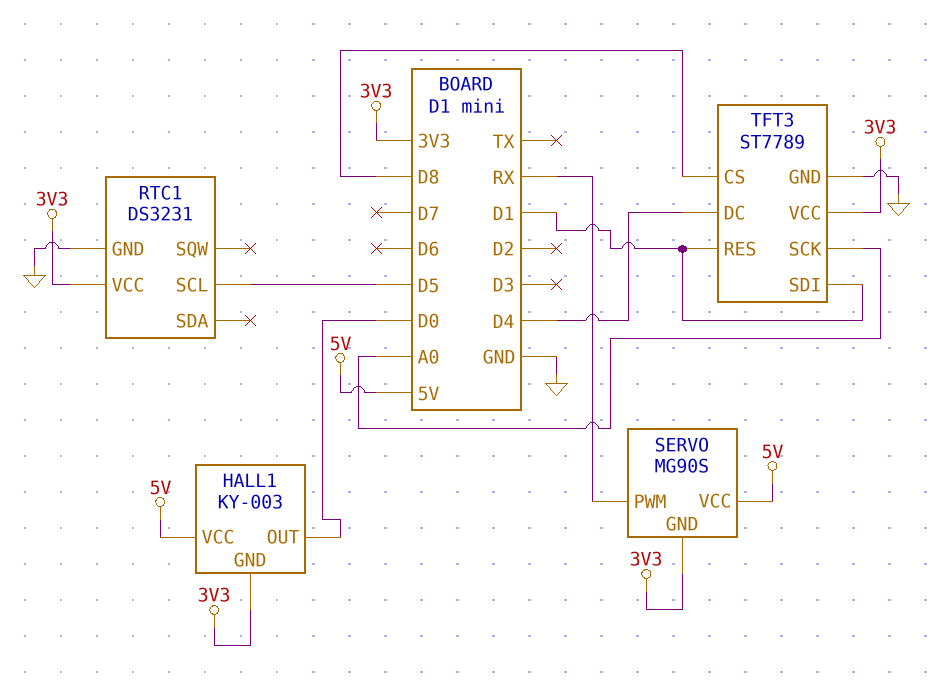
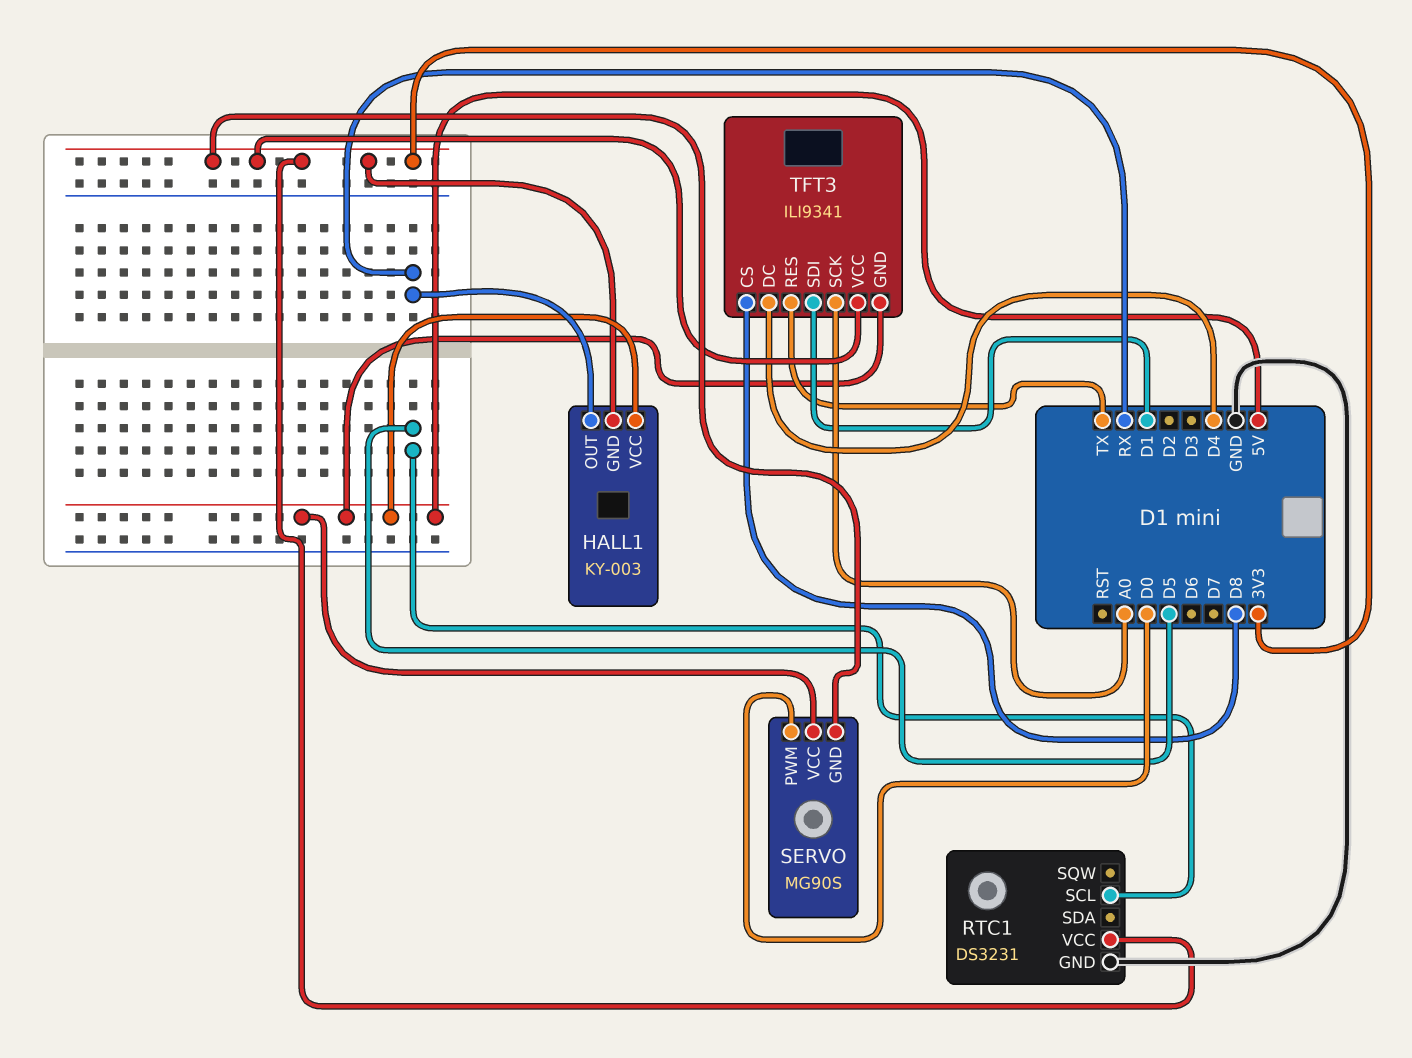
HALL1 pin OUT: D0 -> RX
SERVO pin PWM: RX -> D0
TFT3: ST7789 -> ILI9341
TFT3 pin GND: GND -> 5V
TFT3 pin RES: D1 -> TX

